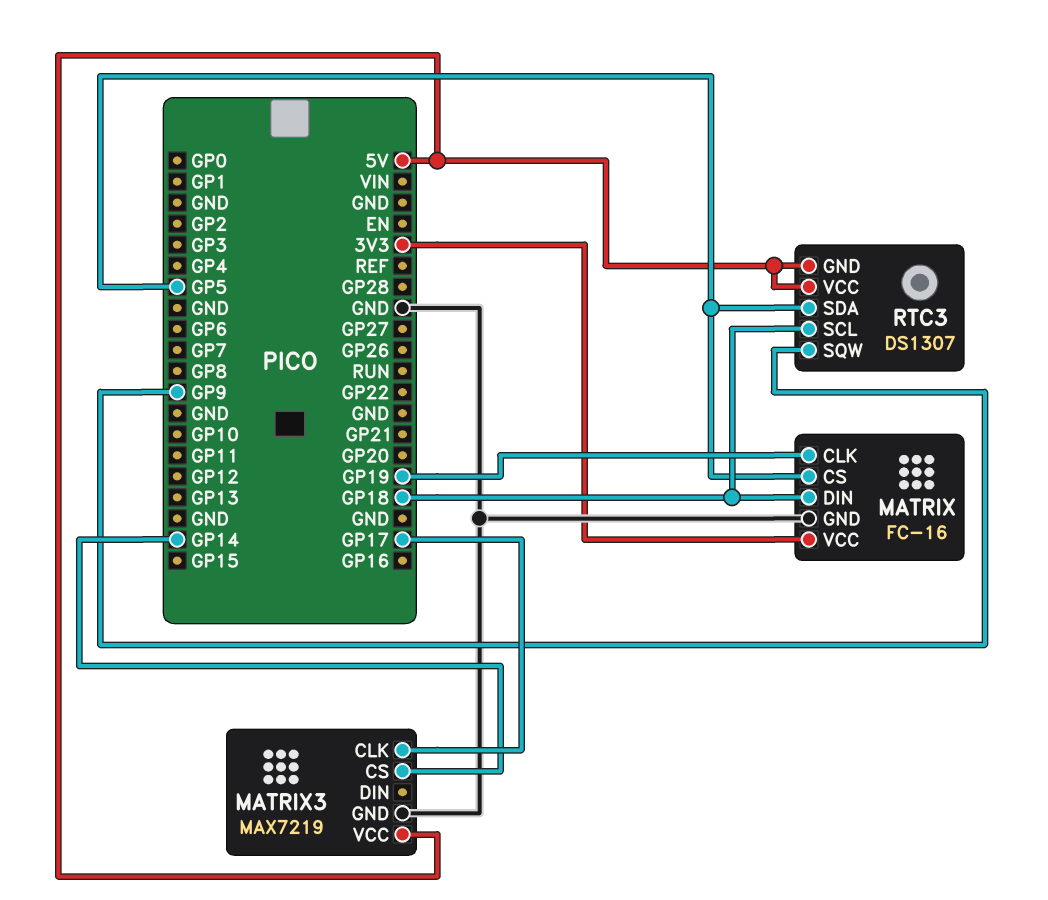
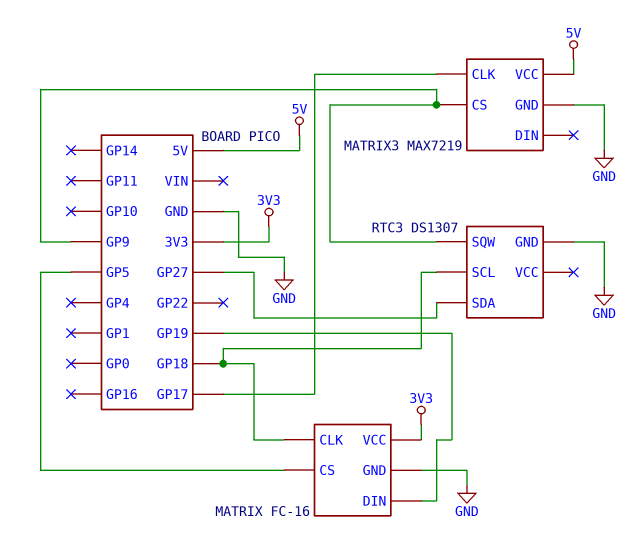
MATRIX pin CLK: GP19 -> GP18
MATRIX pin DIN: GP18 -> GP19
MATRIX3 pin CS: GP14 -> GP9
RTC3 pin GND: 5V -> GND
RTC3 pin SDA: GP5 -> GP27
RTC3 pin VCC: 5V -> none

